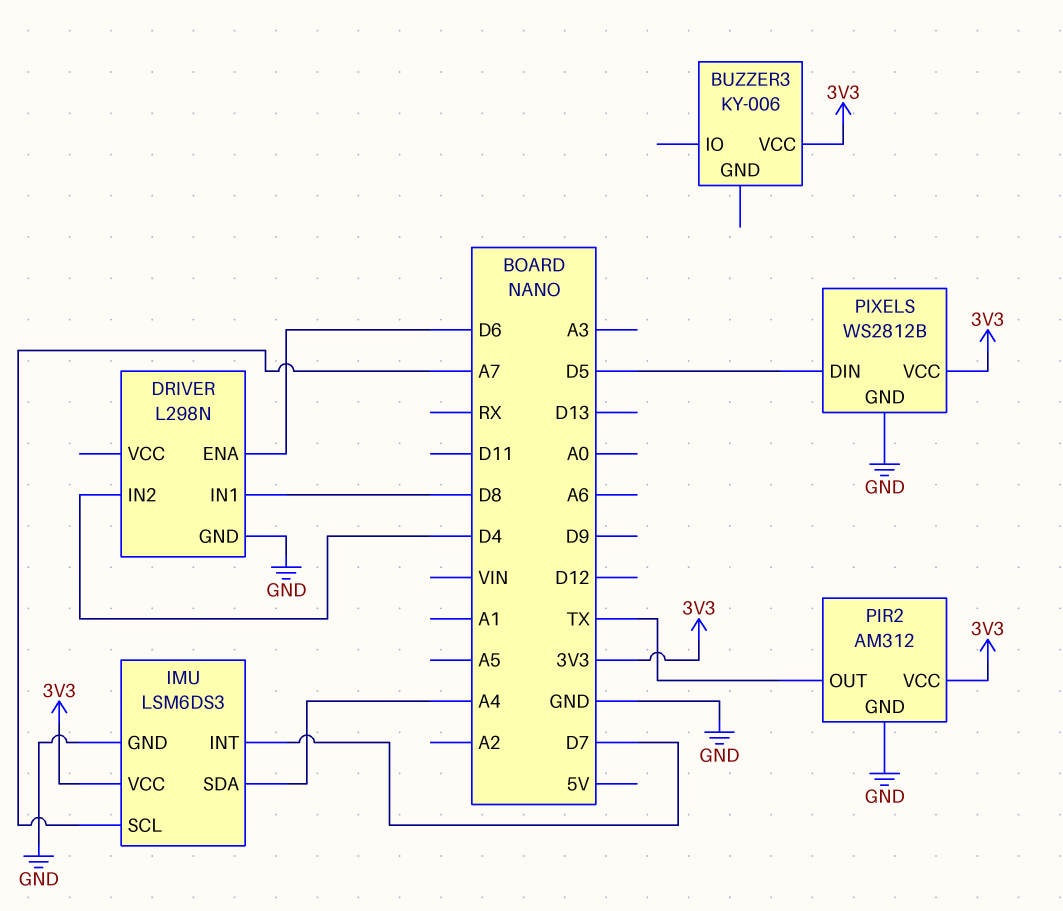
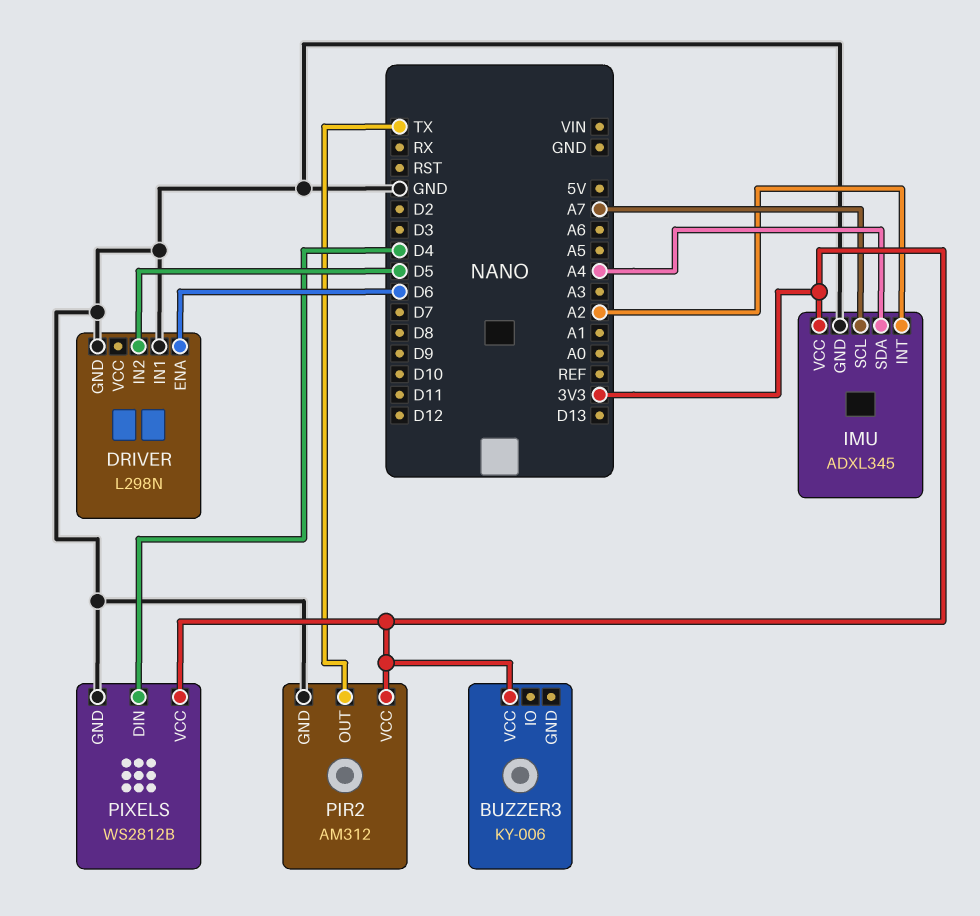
DRIVER pin IN1: D8 -> GND
DRIVER pin IN2: D4 -> D5
IMU: LSM6DS3 -> ADXL345
IMU pin INT: D7 -> A2
PIXELS pin DIN: D5 -> D4

